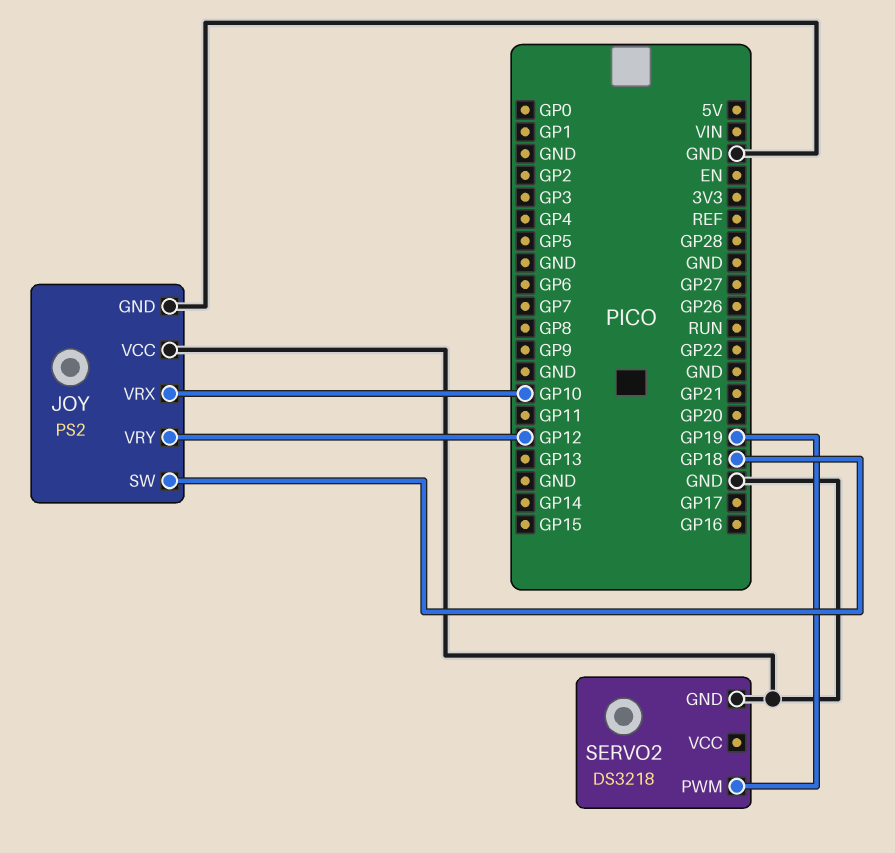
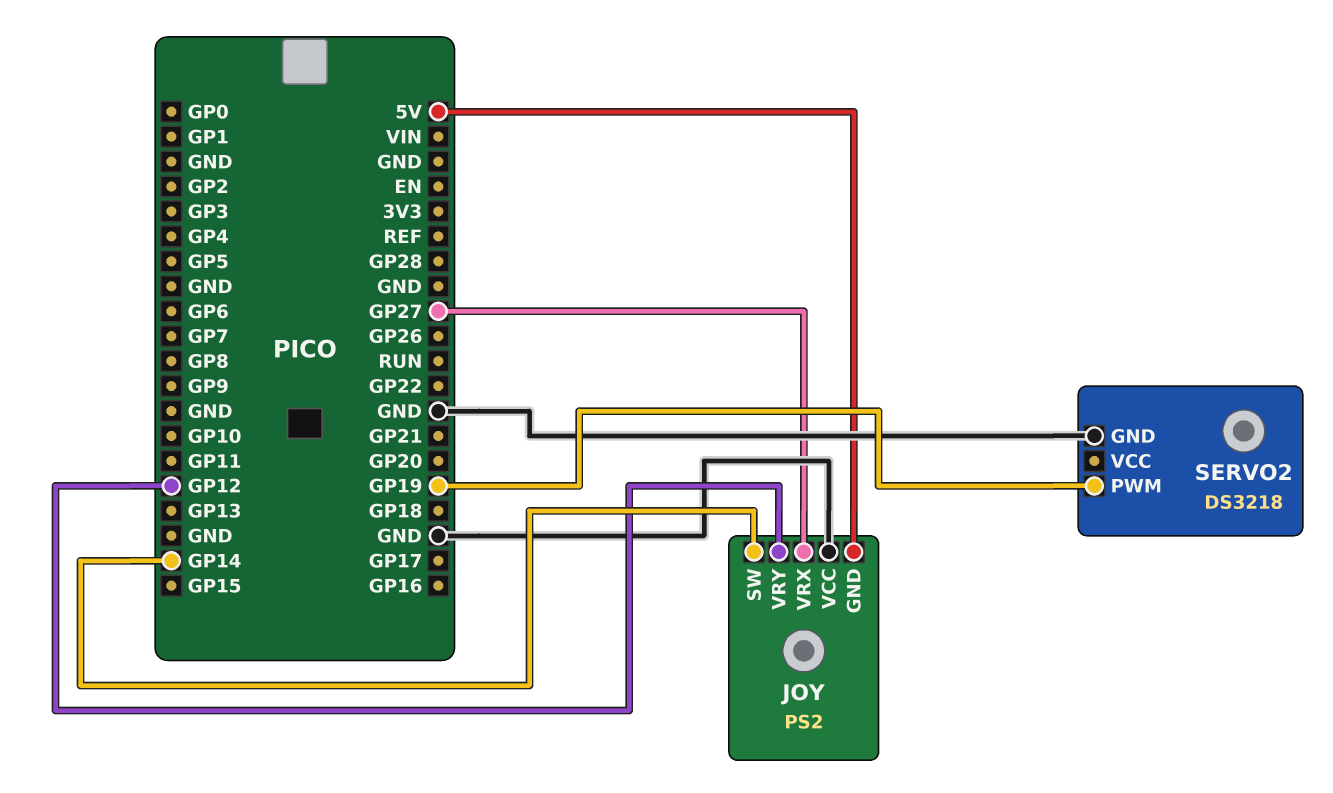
JOY pin GND: GND -> 5V
JOY pin SW: GP18 -> GP14
JOY pin VRX: GP10 -> GP27

